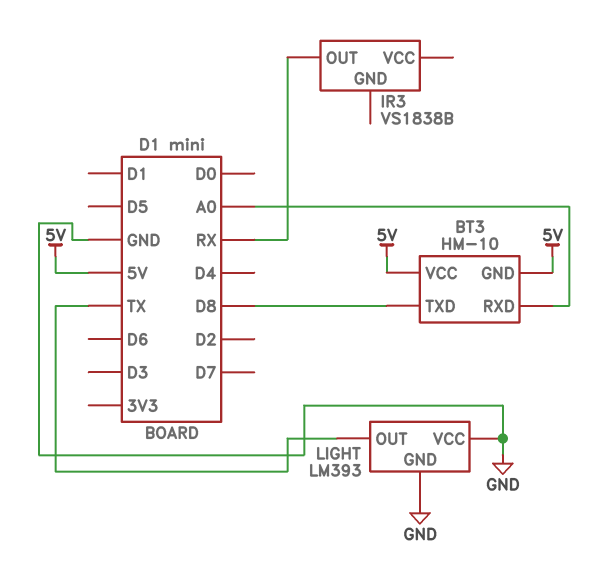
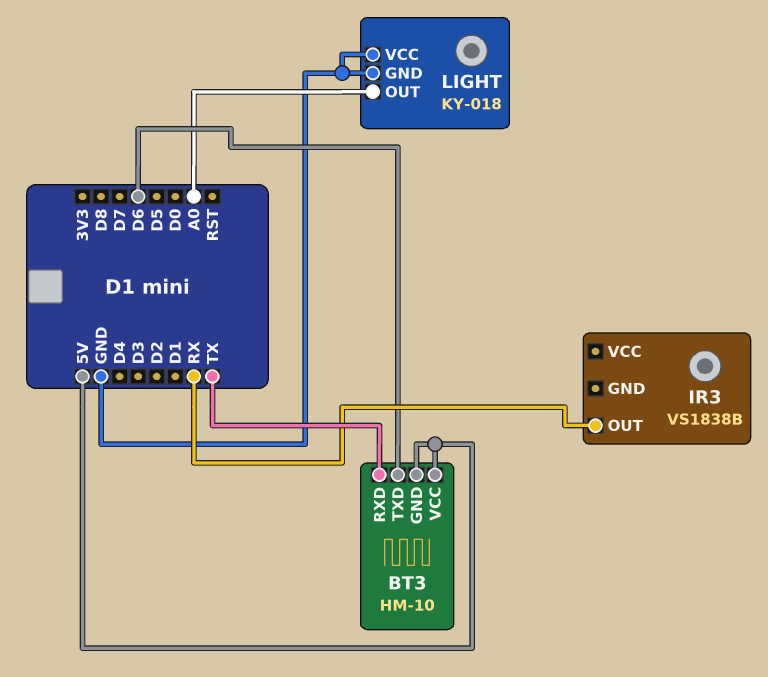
BT3 pin RXD: A0 -> TX
BT3 pin TXD: D8 -> D6
LIGHT: LM393 -> KY-018
LIGHT pin OUT: TX -> A0

